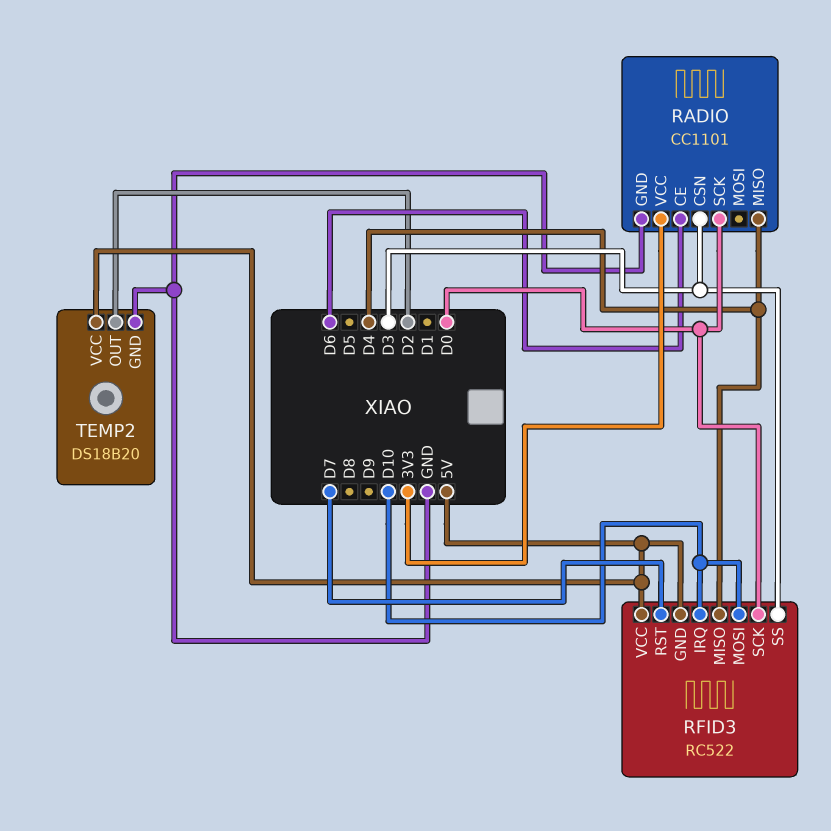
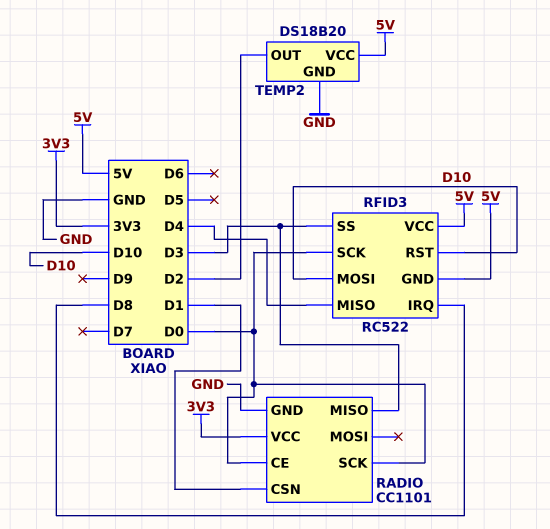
RADIO pin CE: D6 -> D0
RADIO pin CSN: D3 -> D1
RADIO pin MISO: D4 -> D3
RFID3 pin IRQ: D10 -> D8
RFID3 pin RST: D7 -> D10

